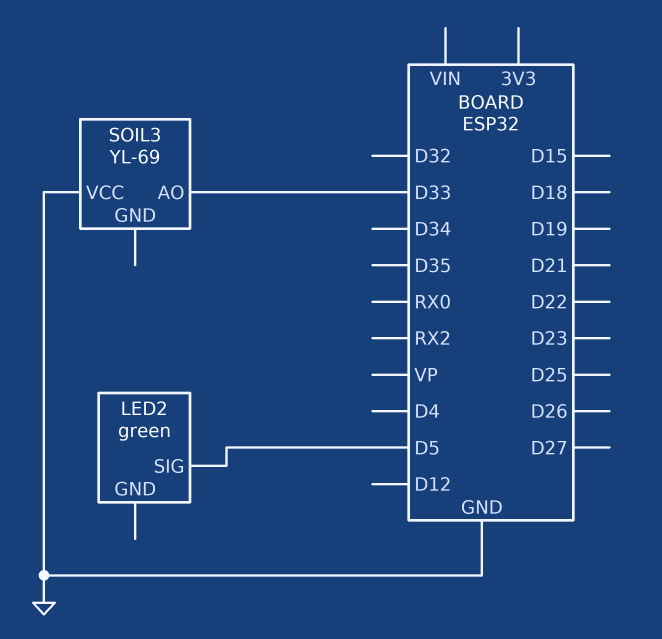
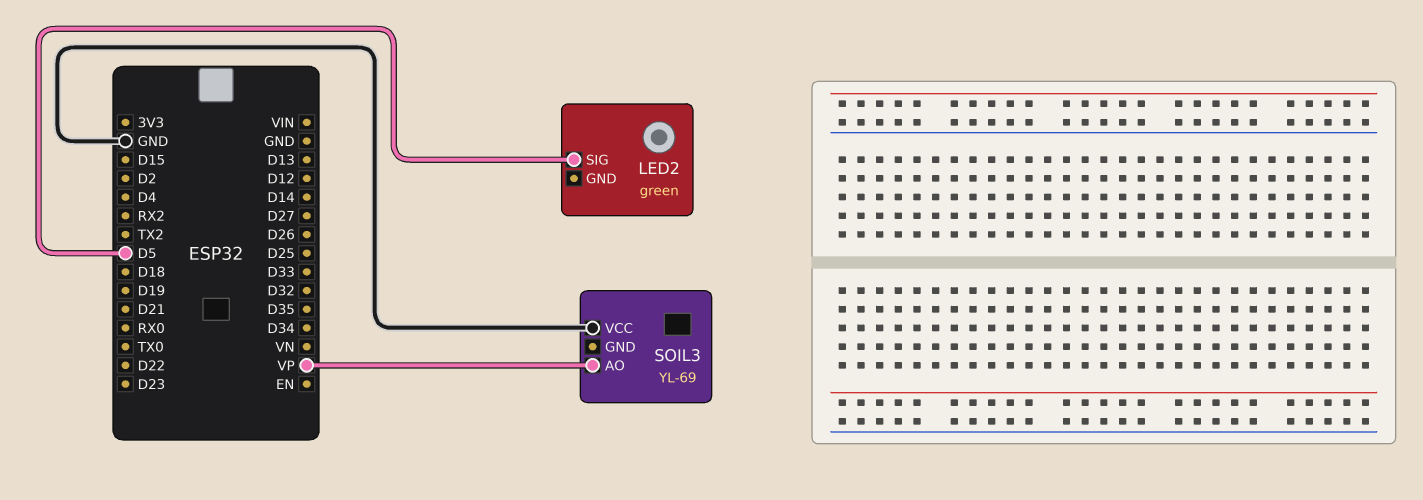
SOIL3 pin AO: D33 -> VP

